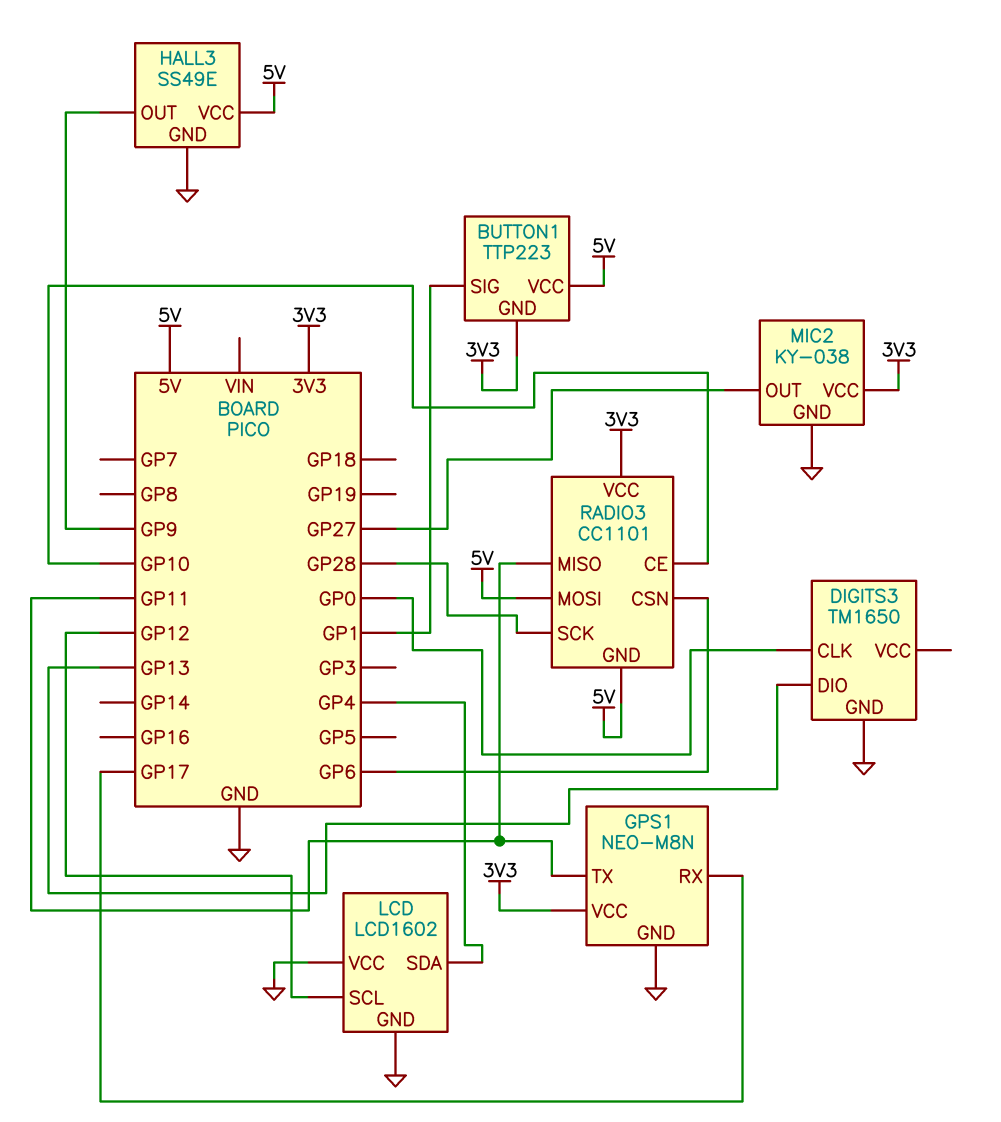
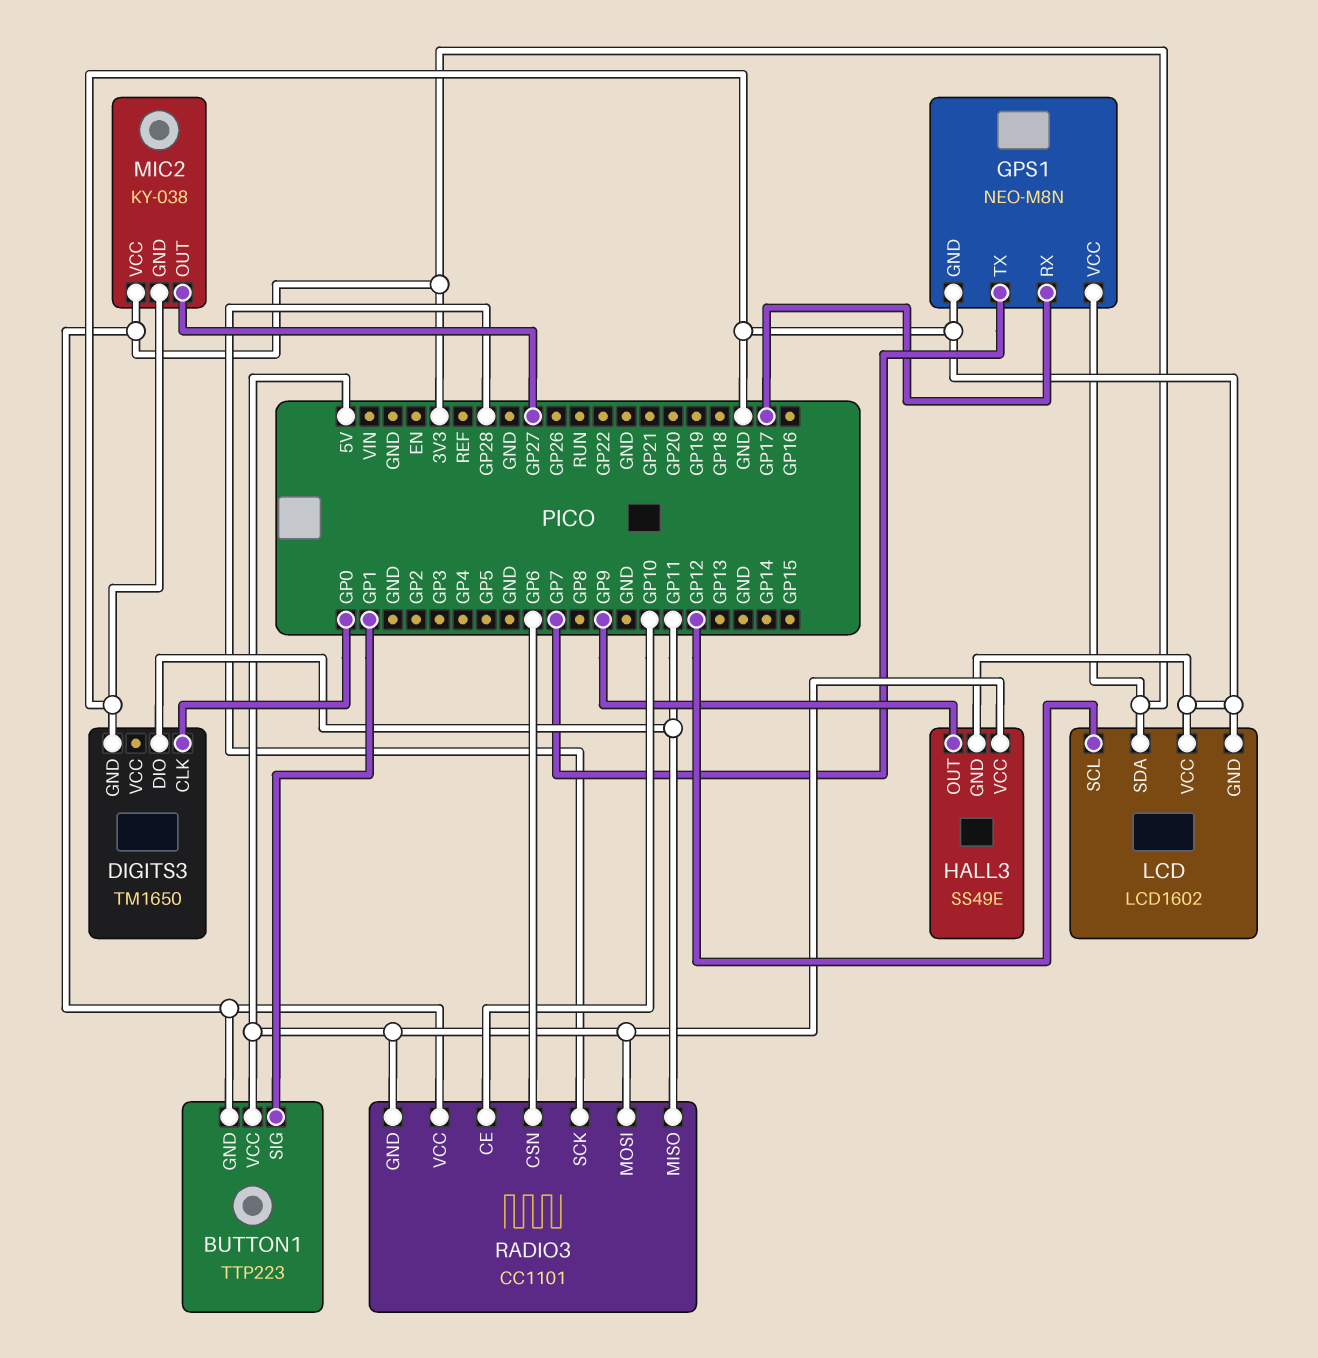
DIGITS3 pin DIO: GP13 -> GP11
GPS1 pin TX: GP11 -> GP7
LCD pin SDA: GP4 -> 3V3

